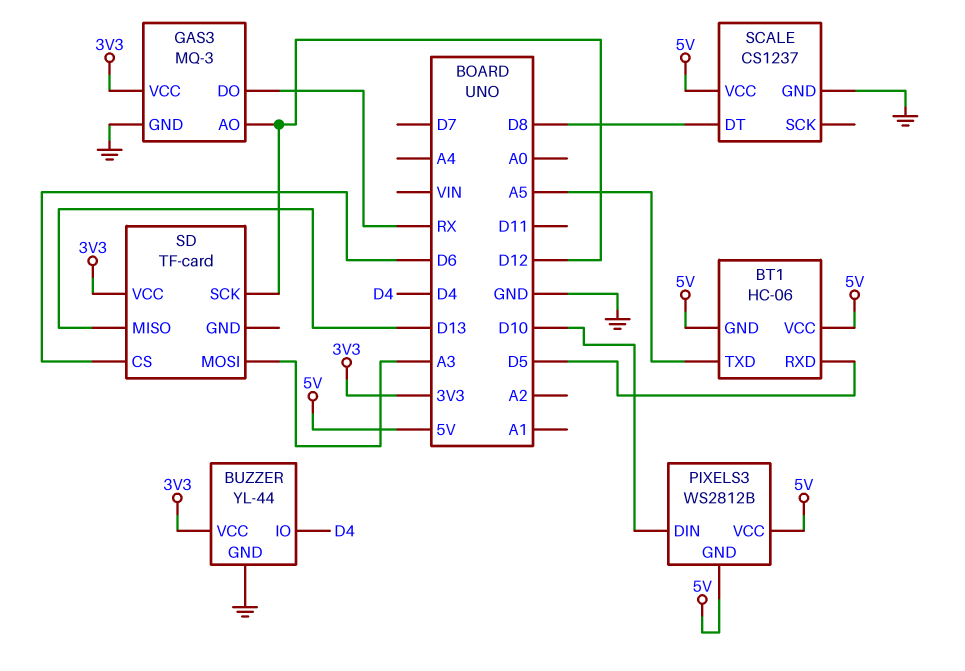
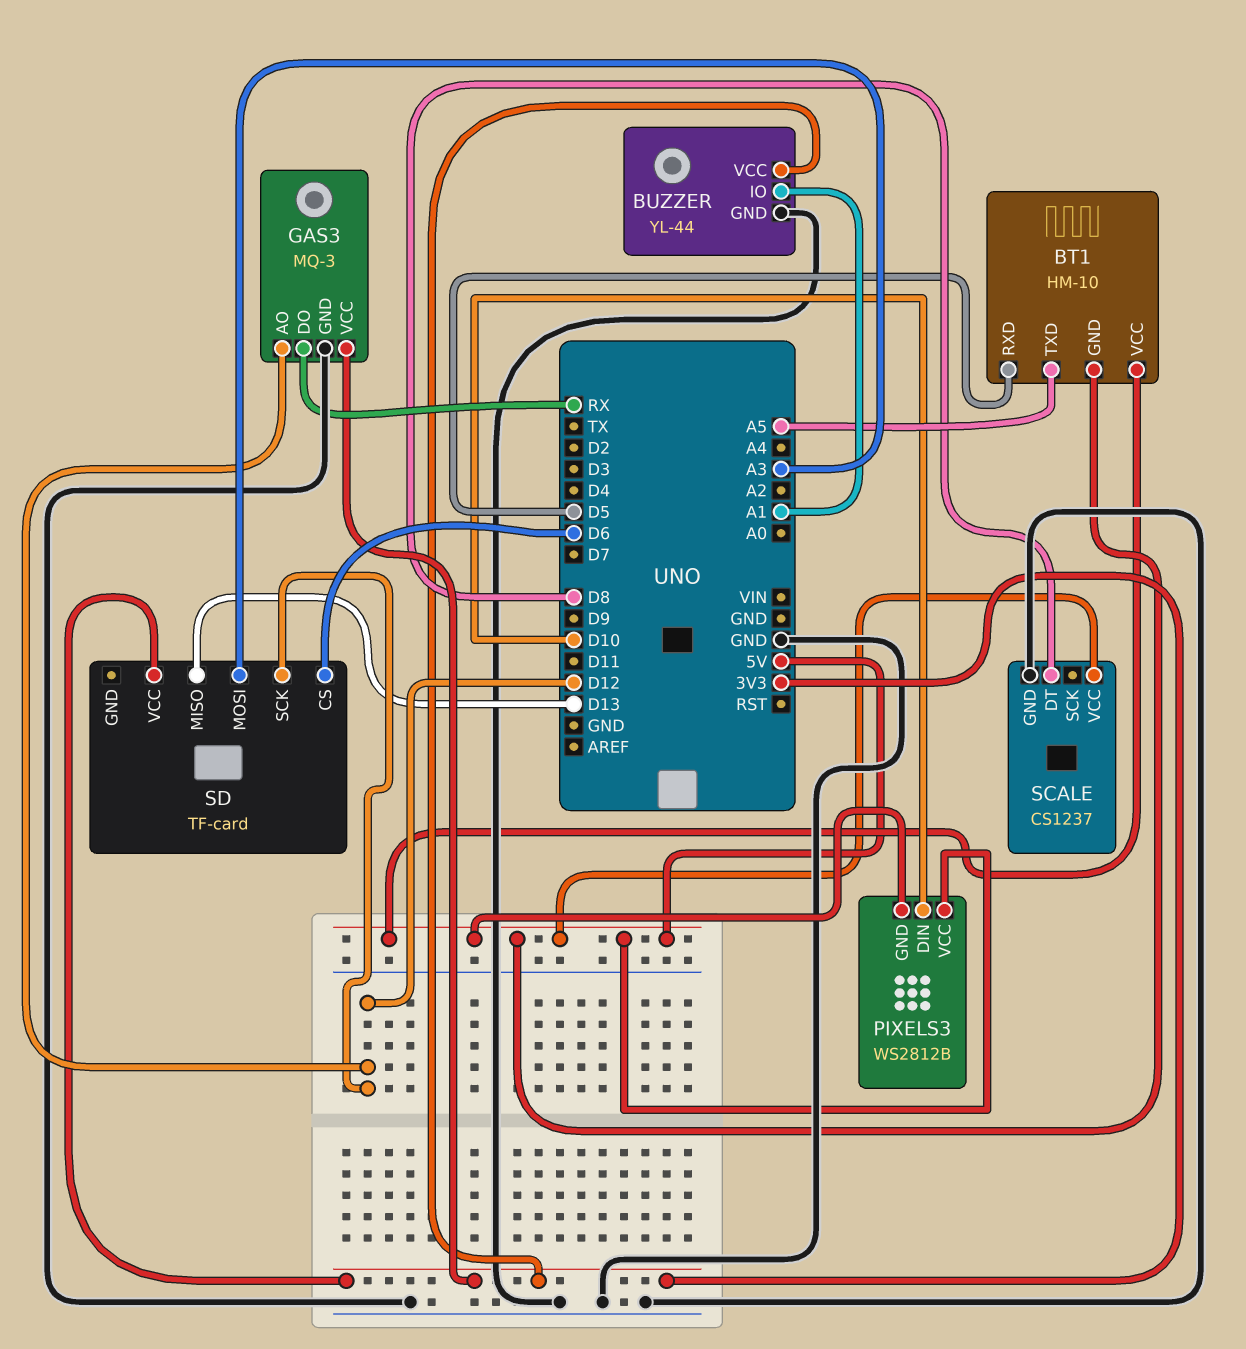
BT1: HC-06 -> HM-10
BUZZER pin IO: D4 -> A1

